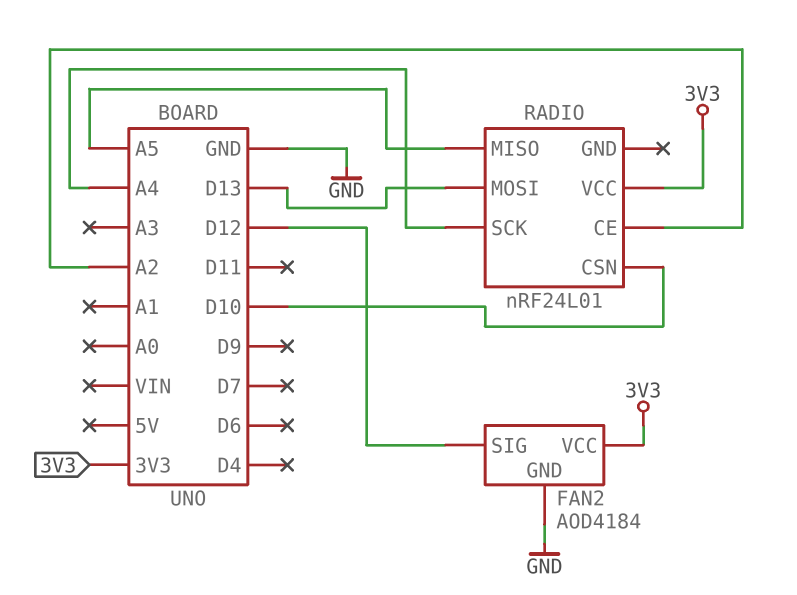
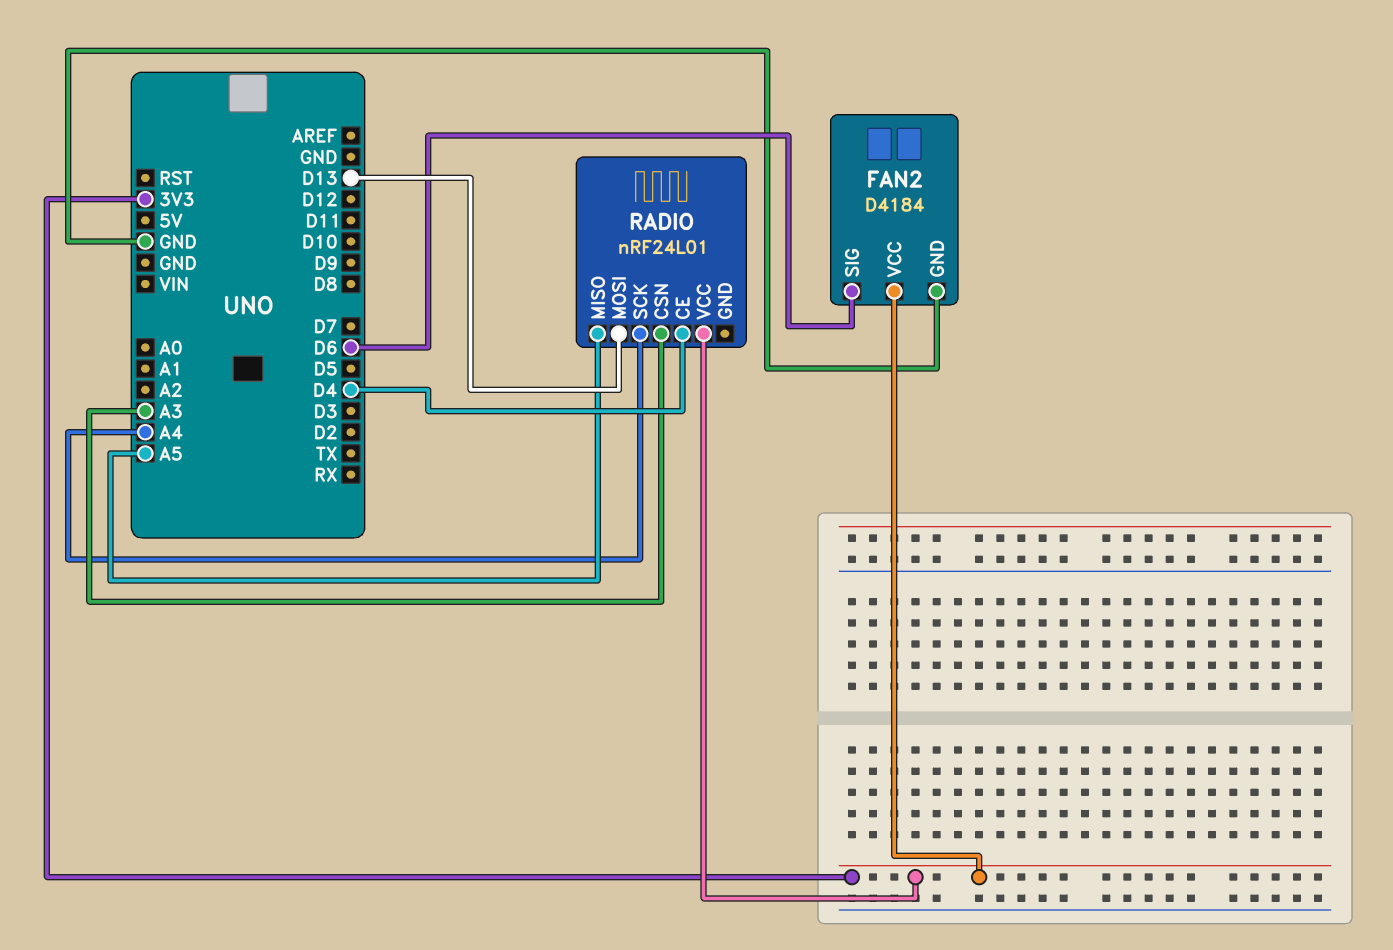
FAN2: AOD4184 -> D4184
FAN2 pin SIG: D12 -> D6
RADIO pin CE: A2 -> D4
RADIO pin CSN: D10 -> A3

